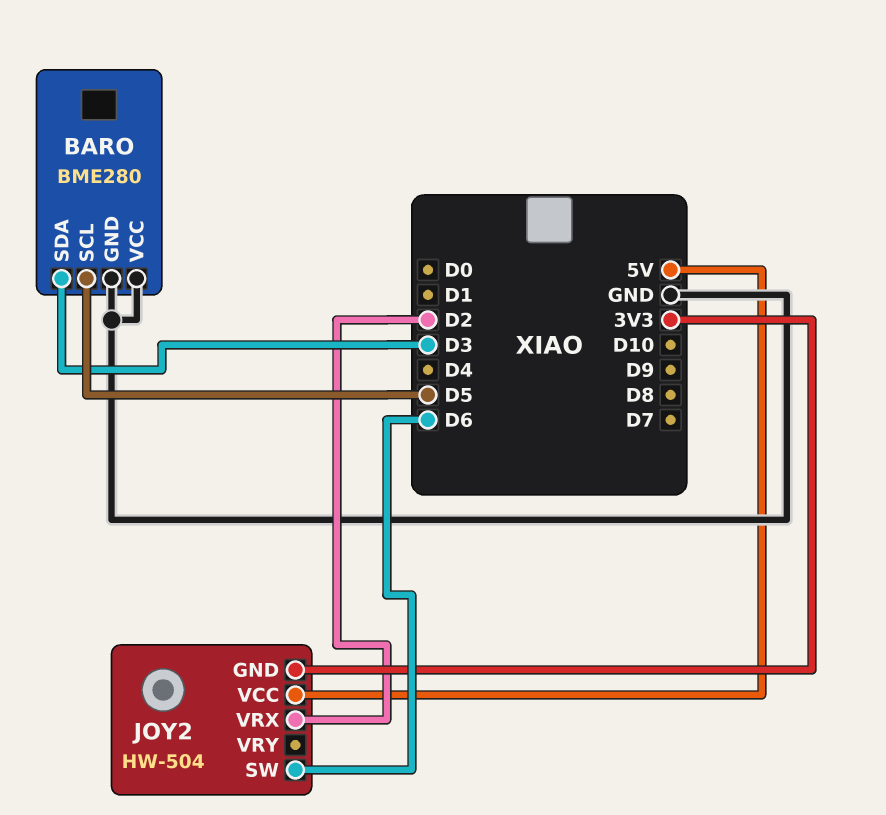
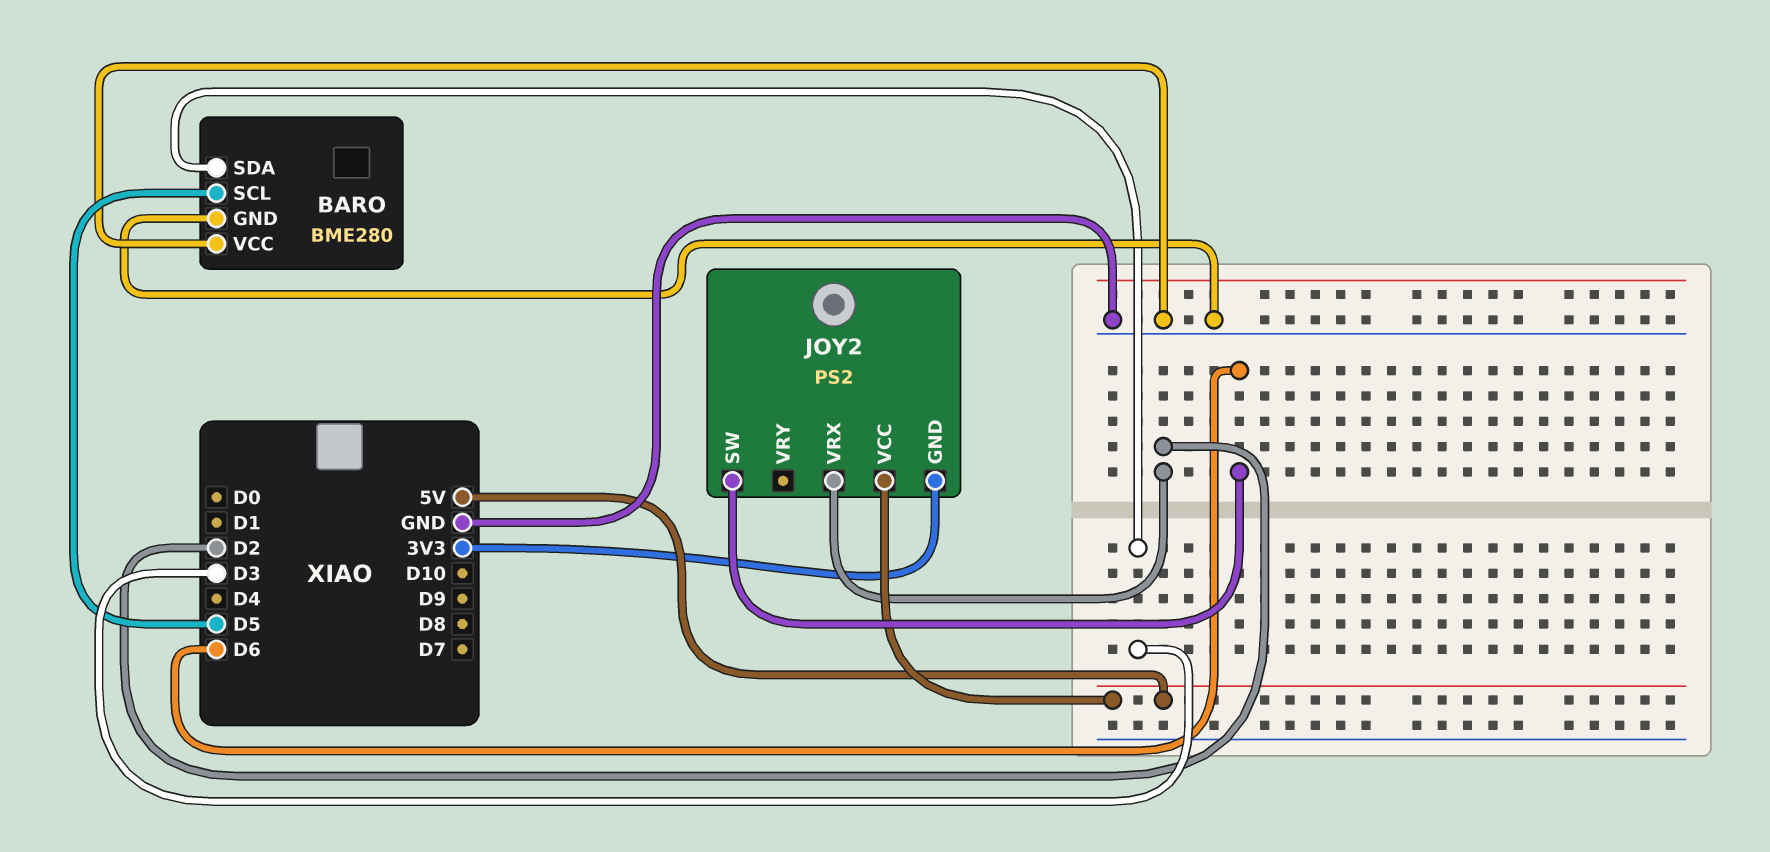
JOY2: HW-504 -> PS2

